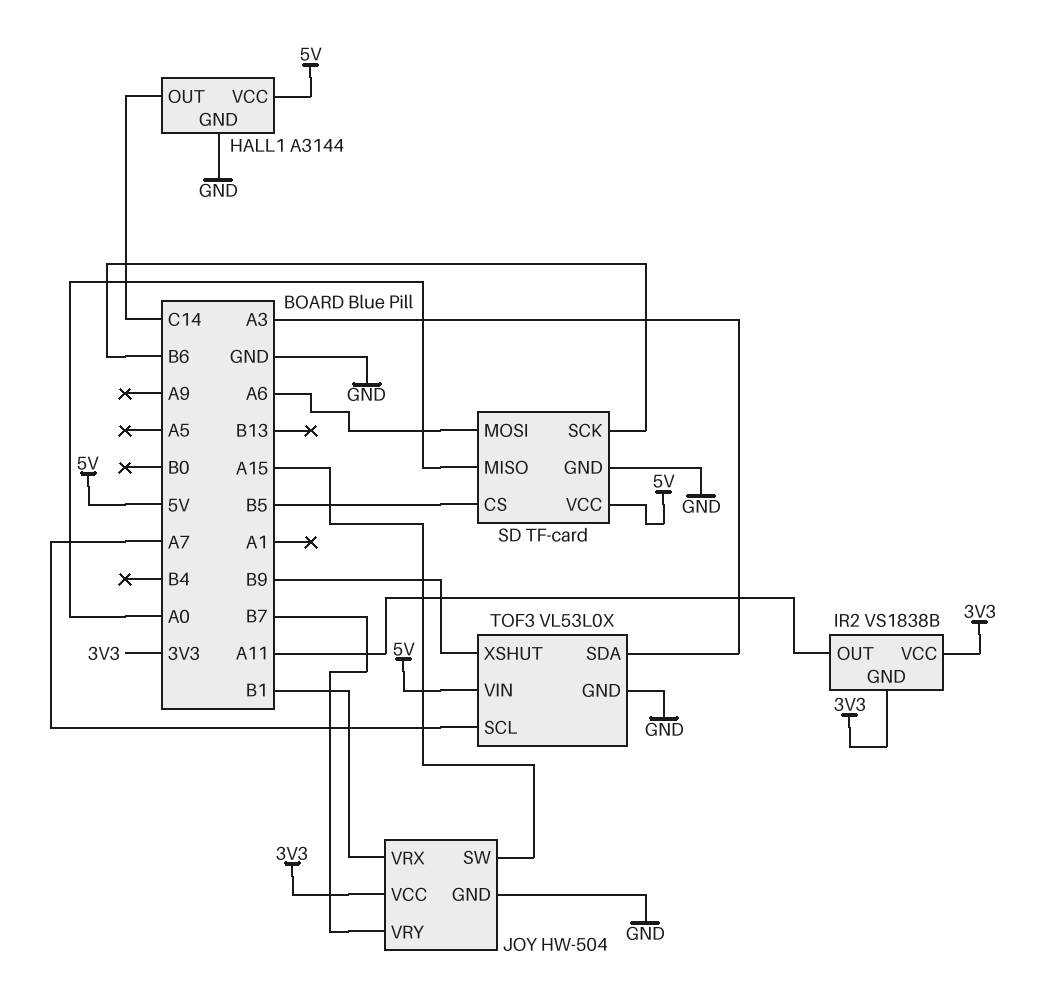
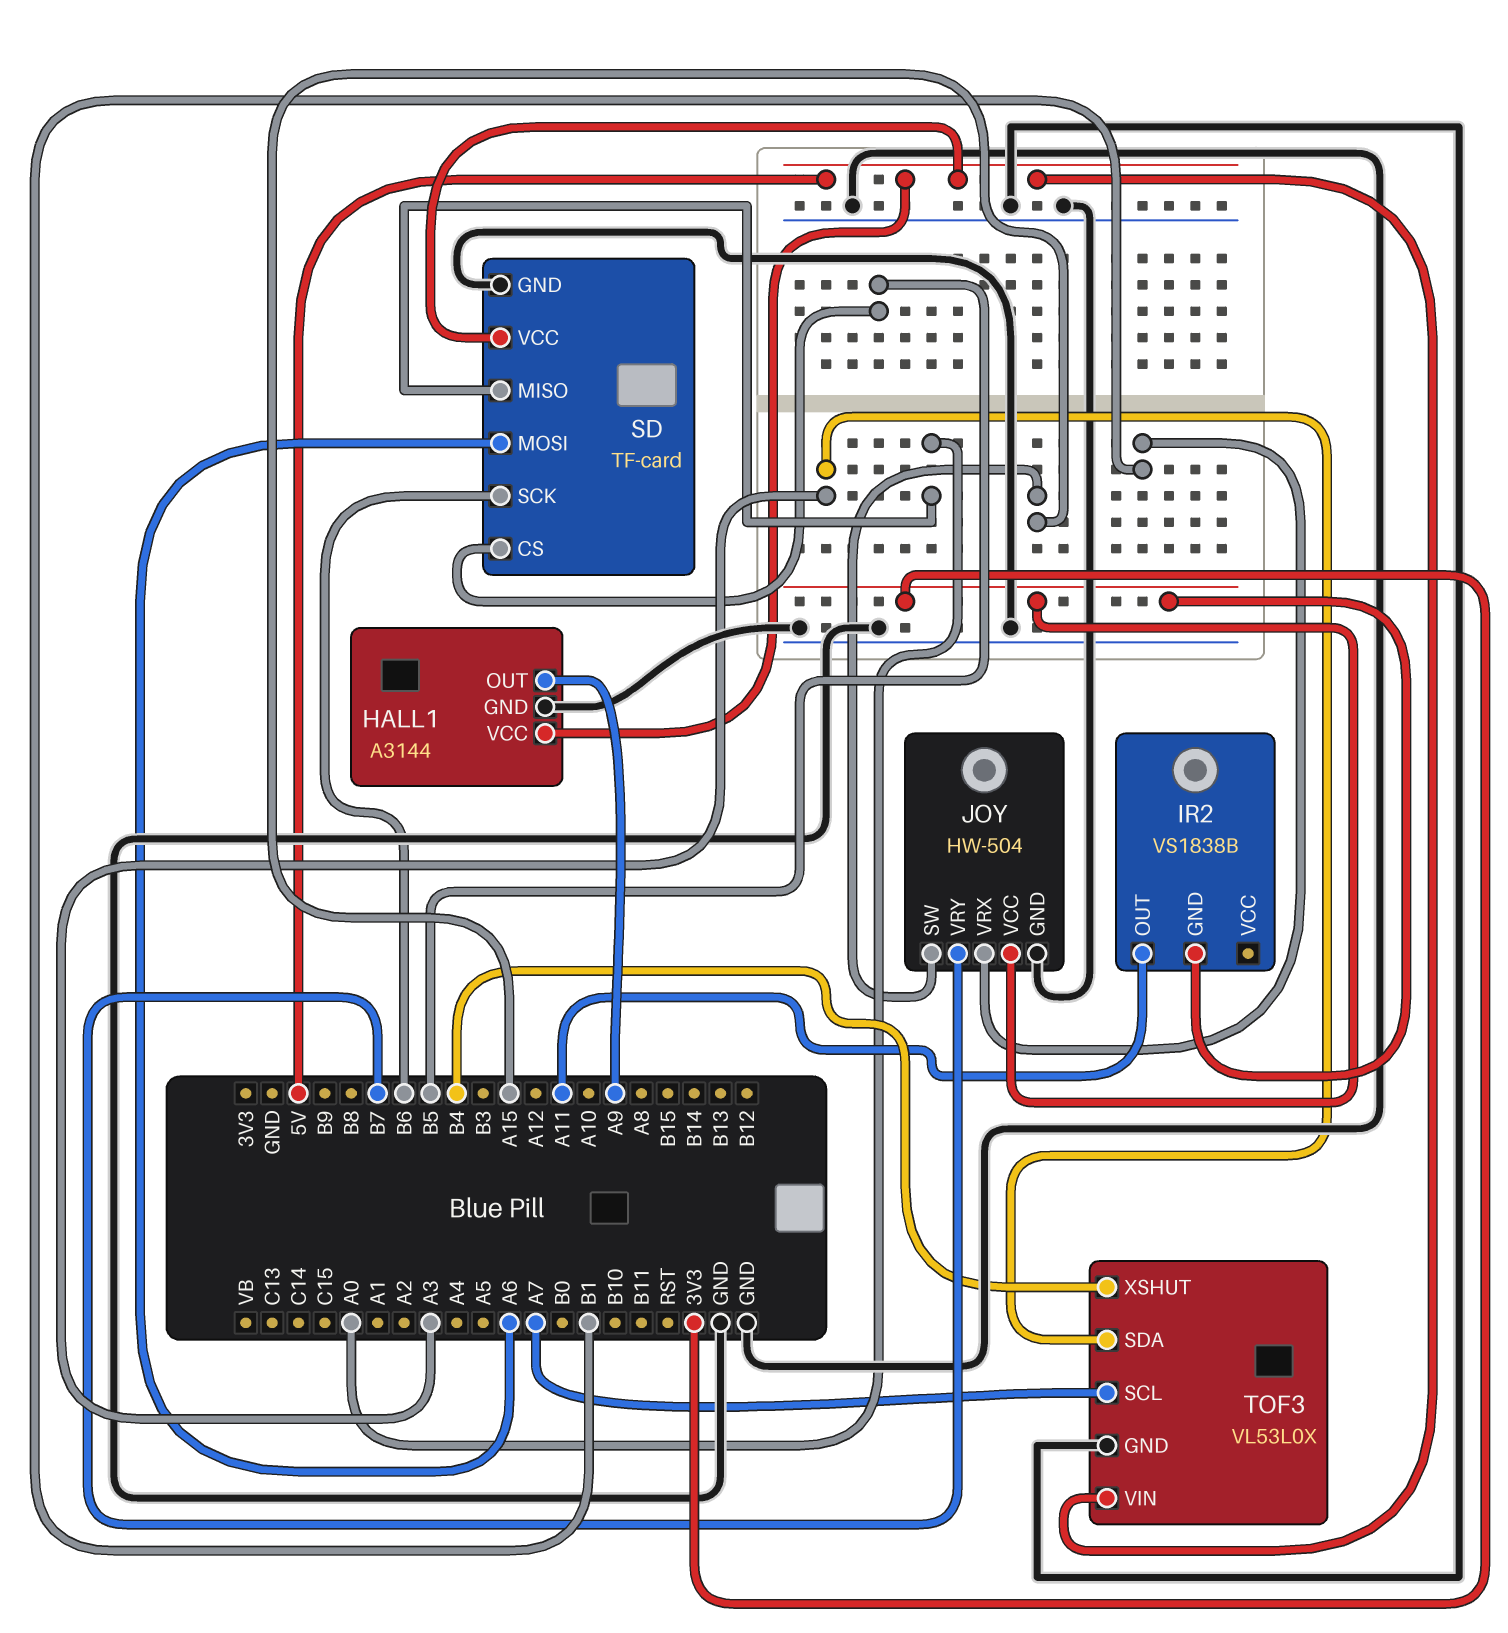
HALL1 pin OUT: C14 -> A9
IR2 pin VCC: 3V3 -> none
TOF3 pin XSHUT: B9 -> B4

